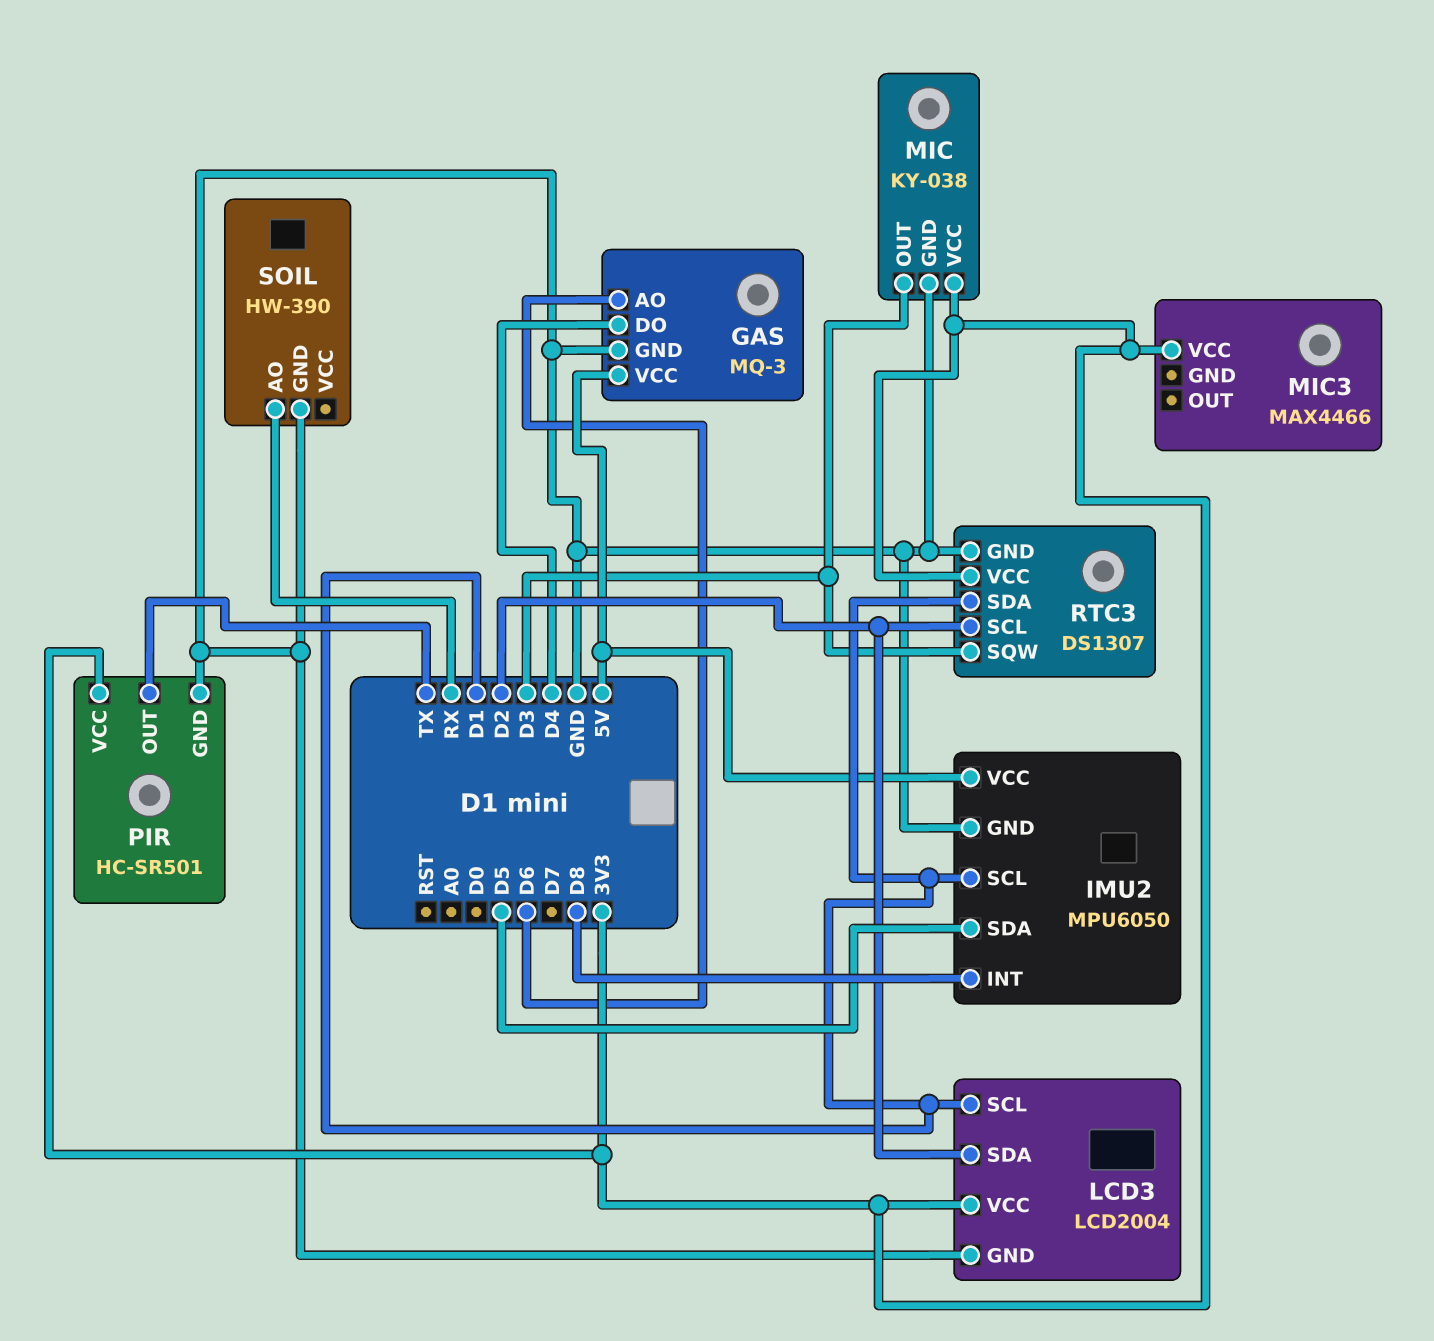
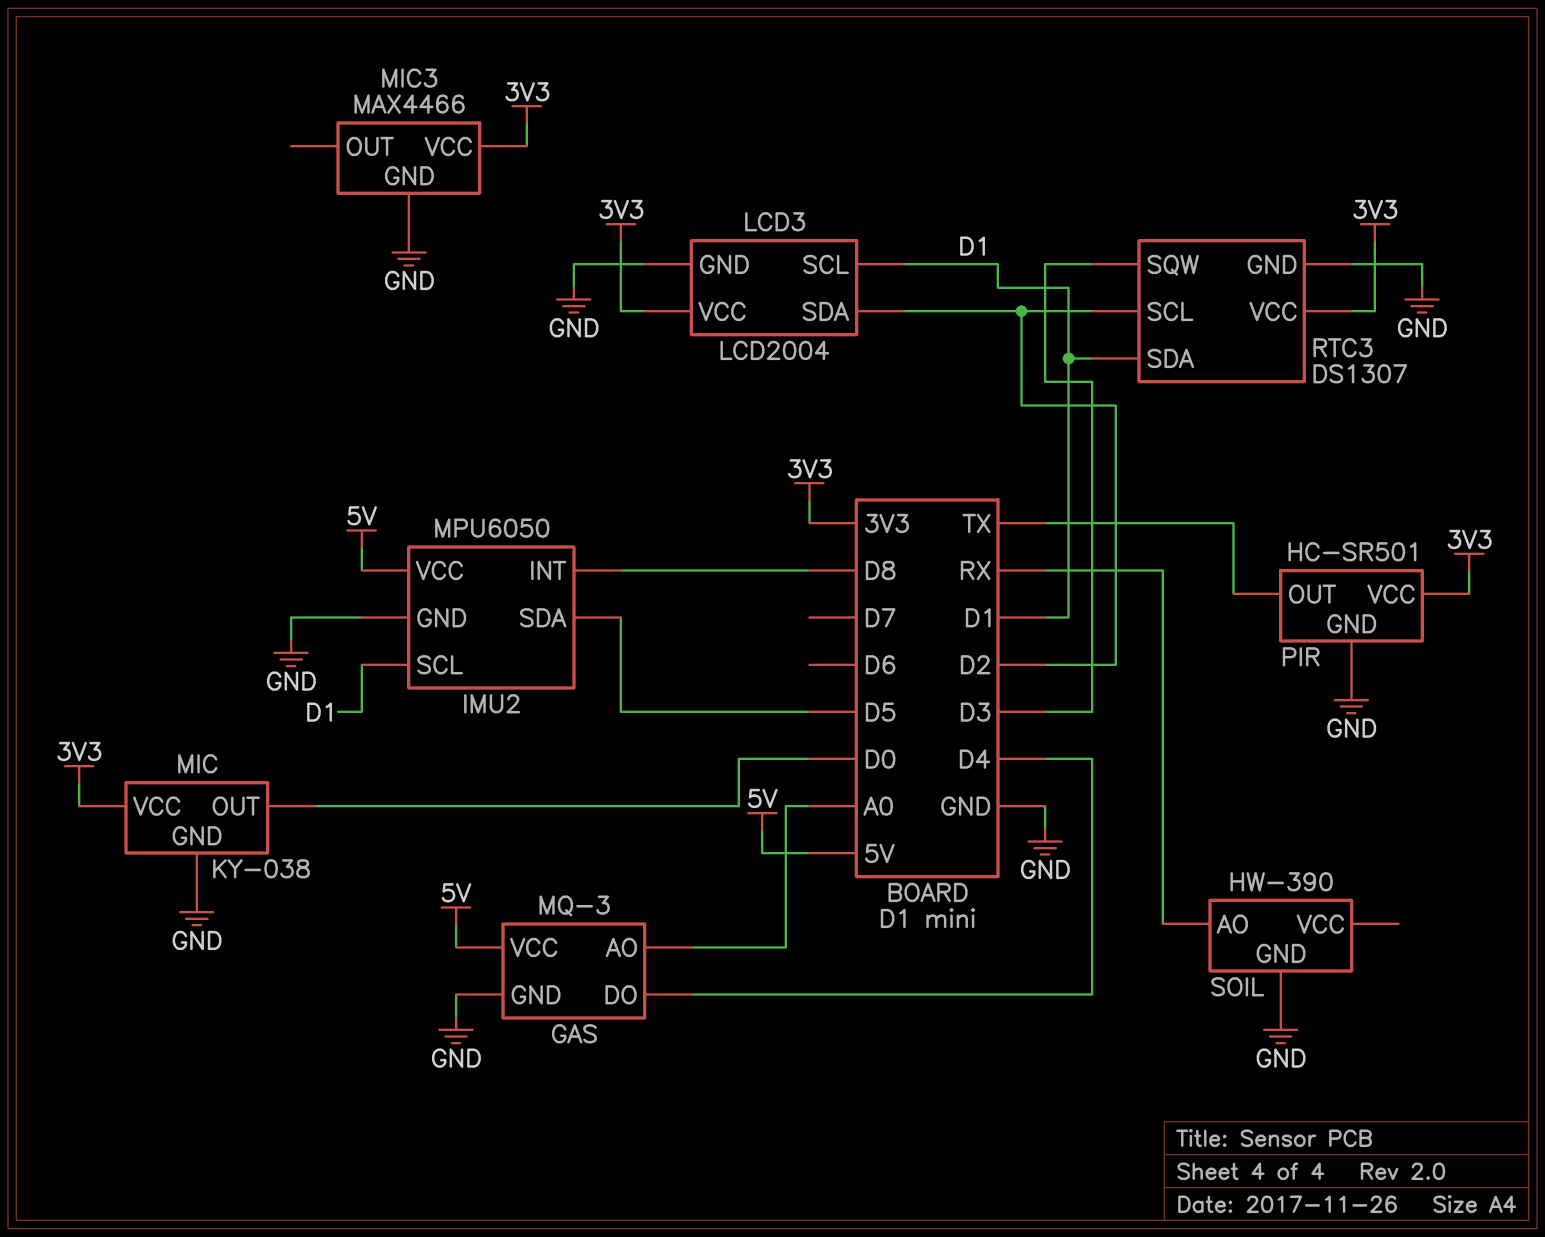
GAS pin AO: D6 -> A0
MIC pin OUT: D3 -> D0
MIC3 pin GND: none -> GND

